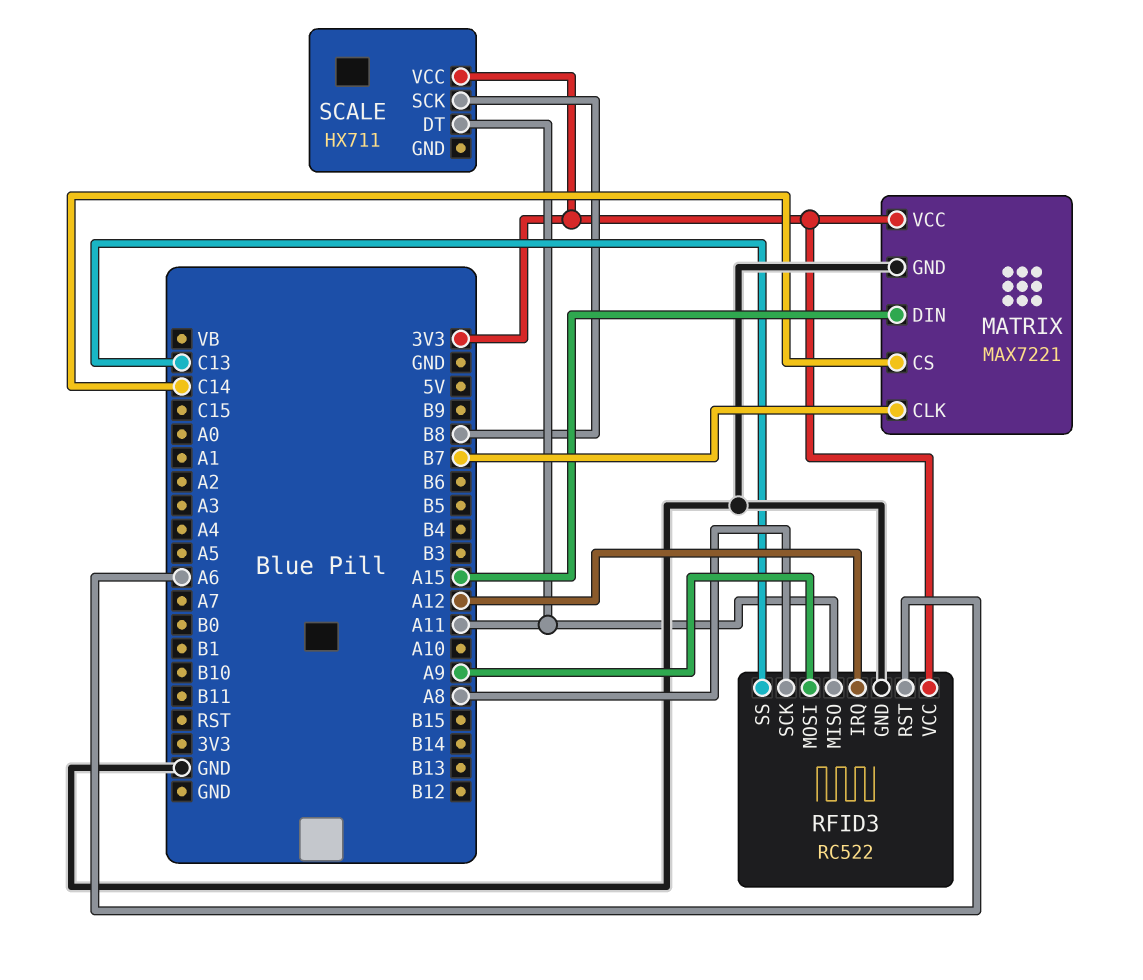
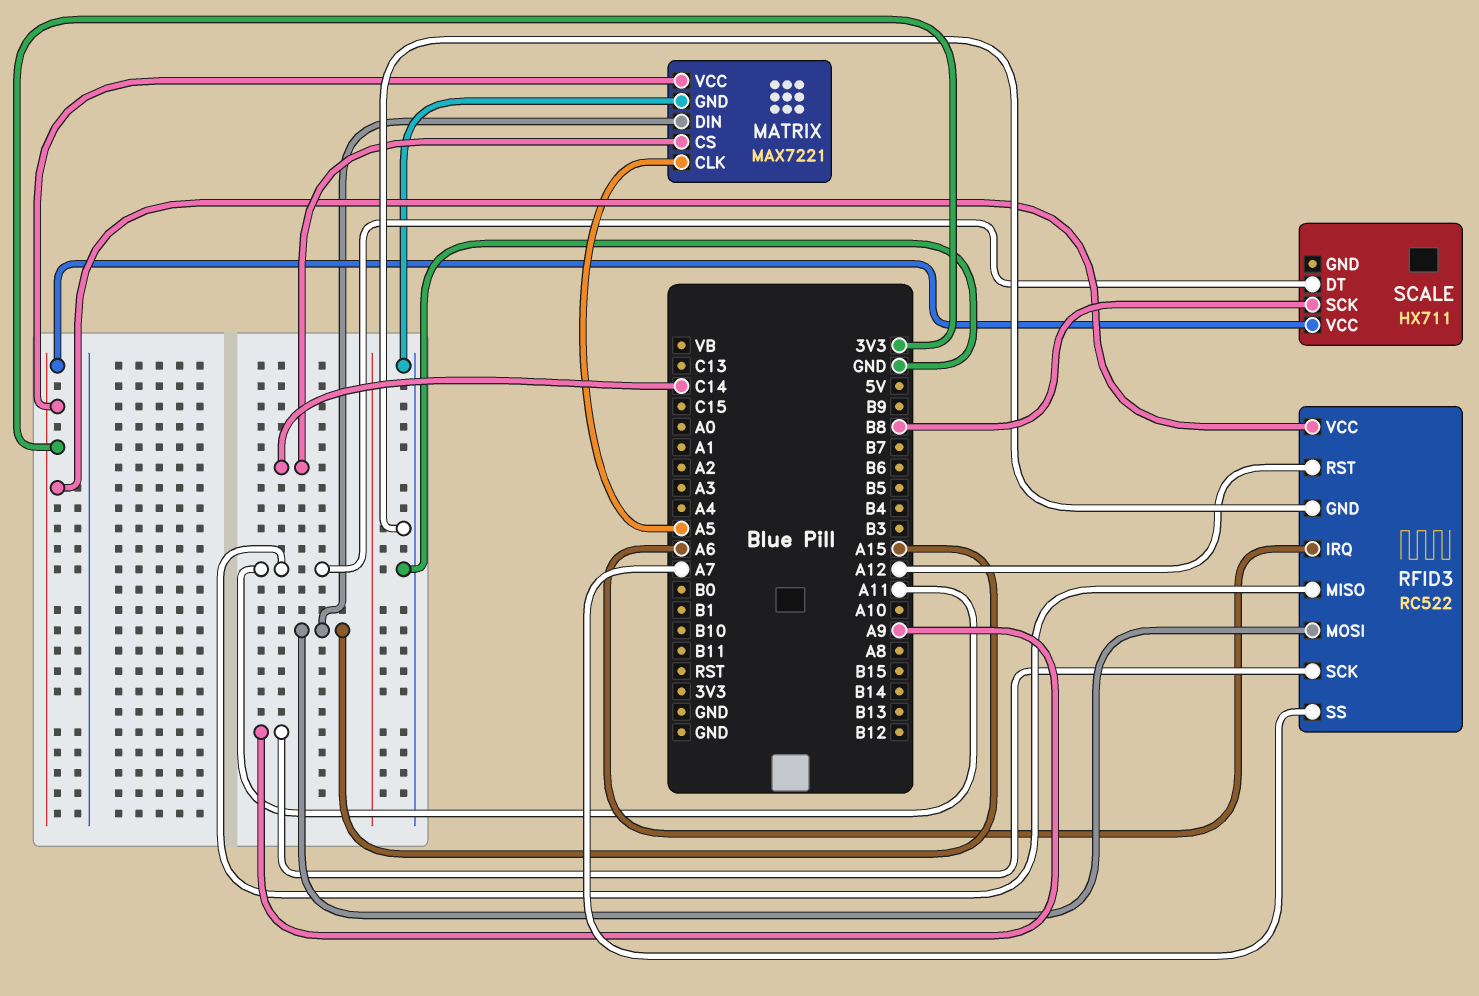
MATRIX pin CLK: B7 -> A5
RFID3 pin IRQ: A12 -> A6
RFID3 pin MOSI: A9 -> A15
RFID3 pin RST: A6 -> A12
RFID3 pin SCK: A8 -> A9
RFID3 pin SS: C13 -> A7

